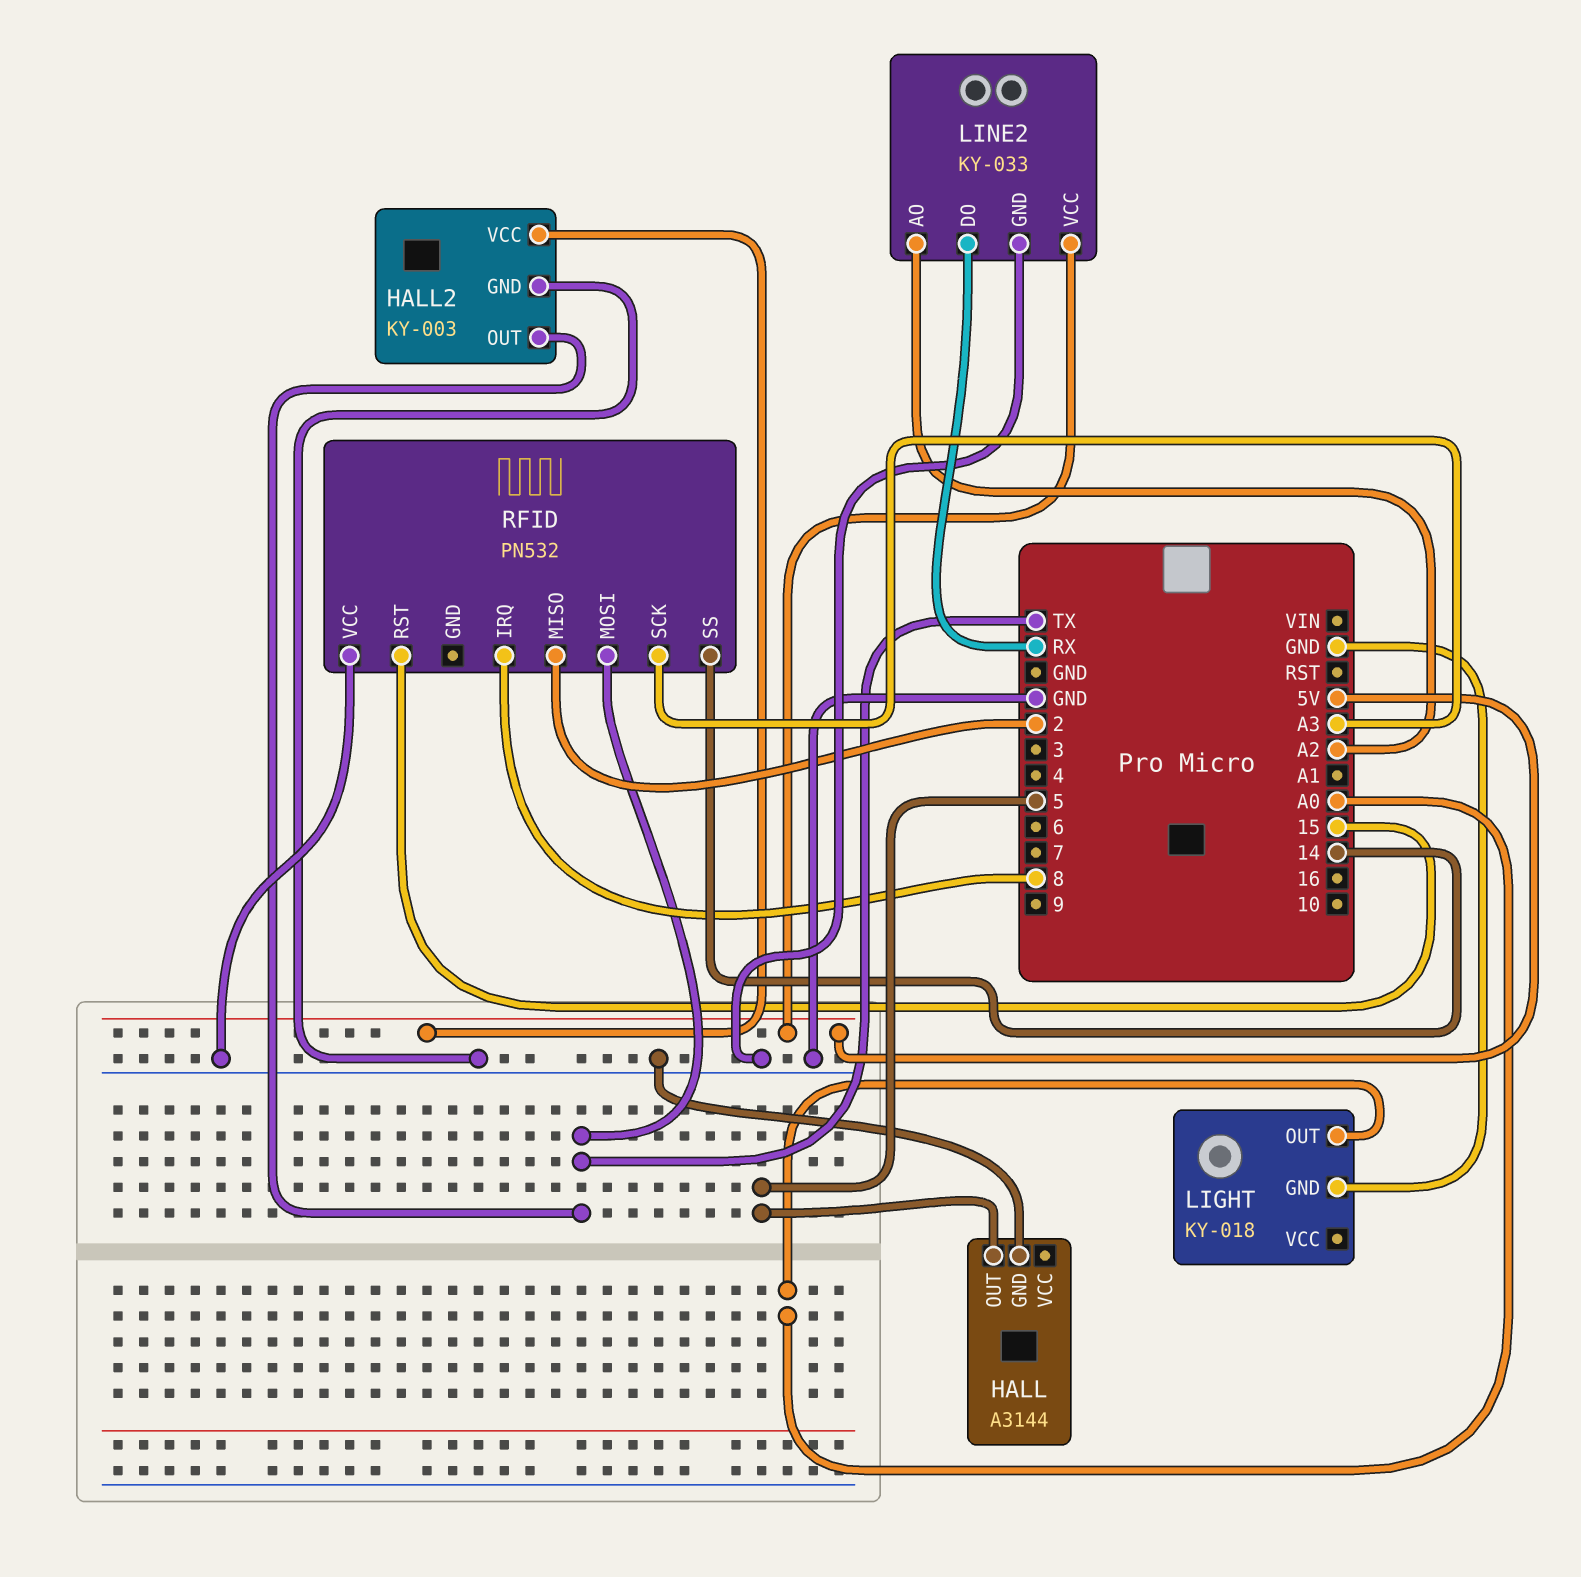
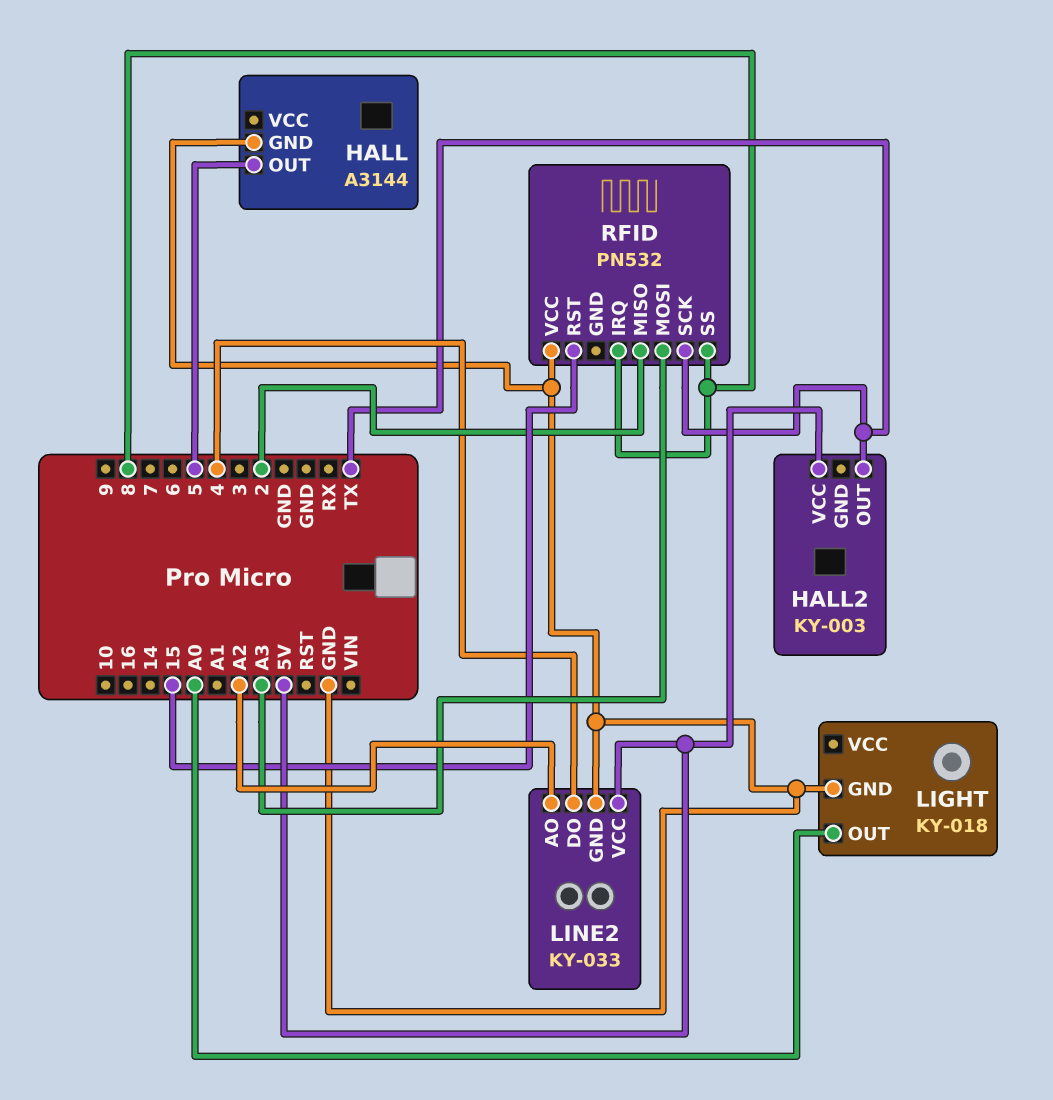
HALL2 pin GND: GND -> none
LINE2 pin DO: RX -> 4
RFID pin MOSI: TX -> A3
RFID pin SCK: A3 -> TX
RFID pin SS: 14 -> 8

